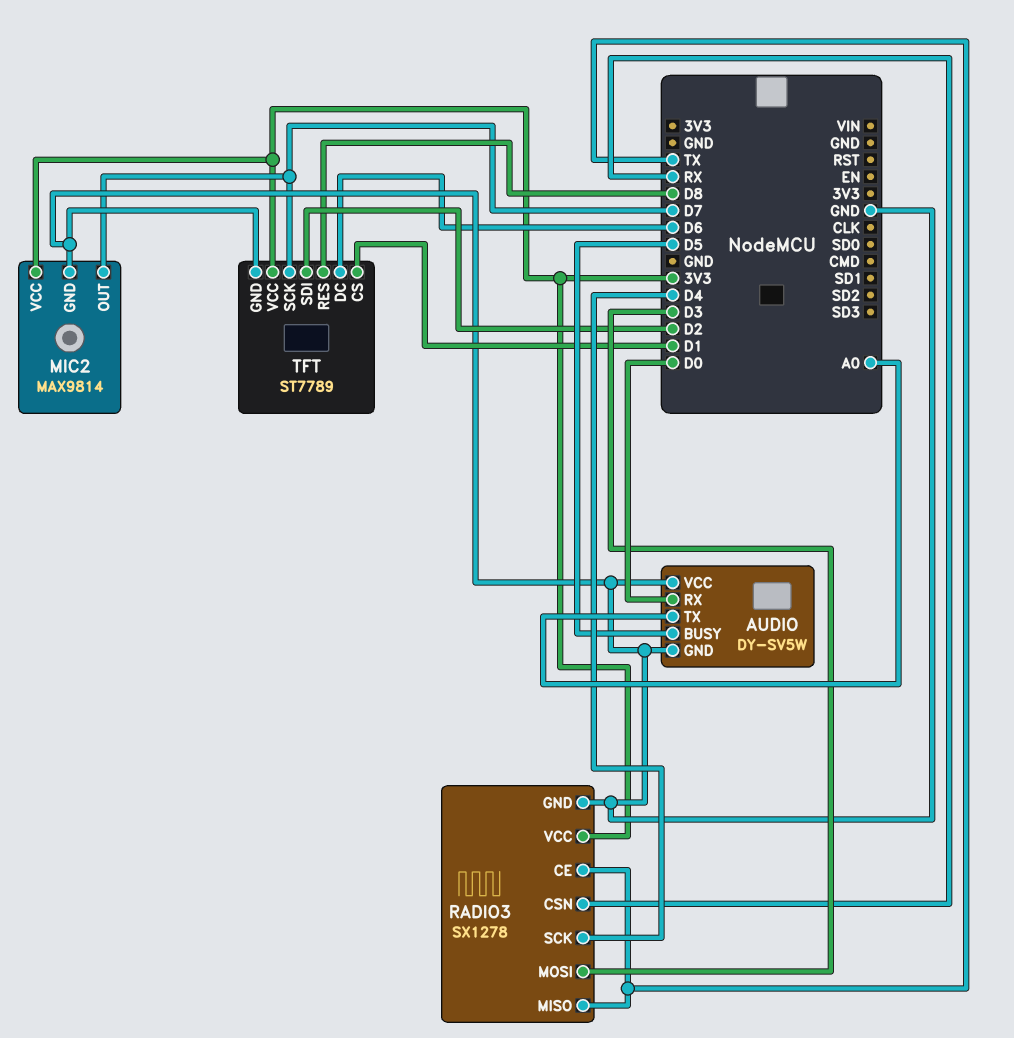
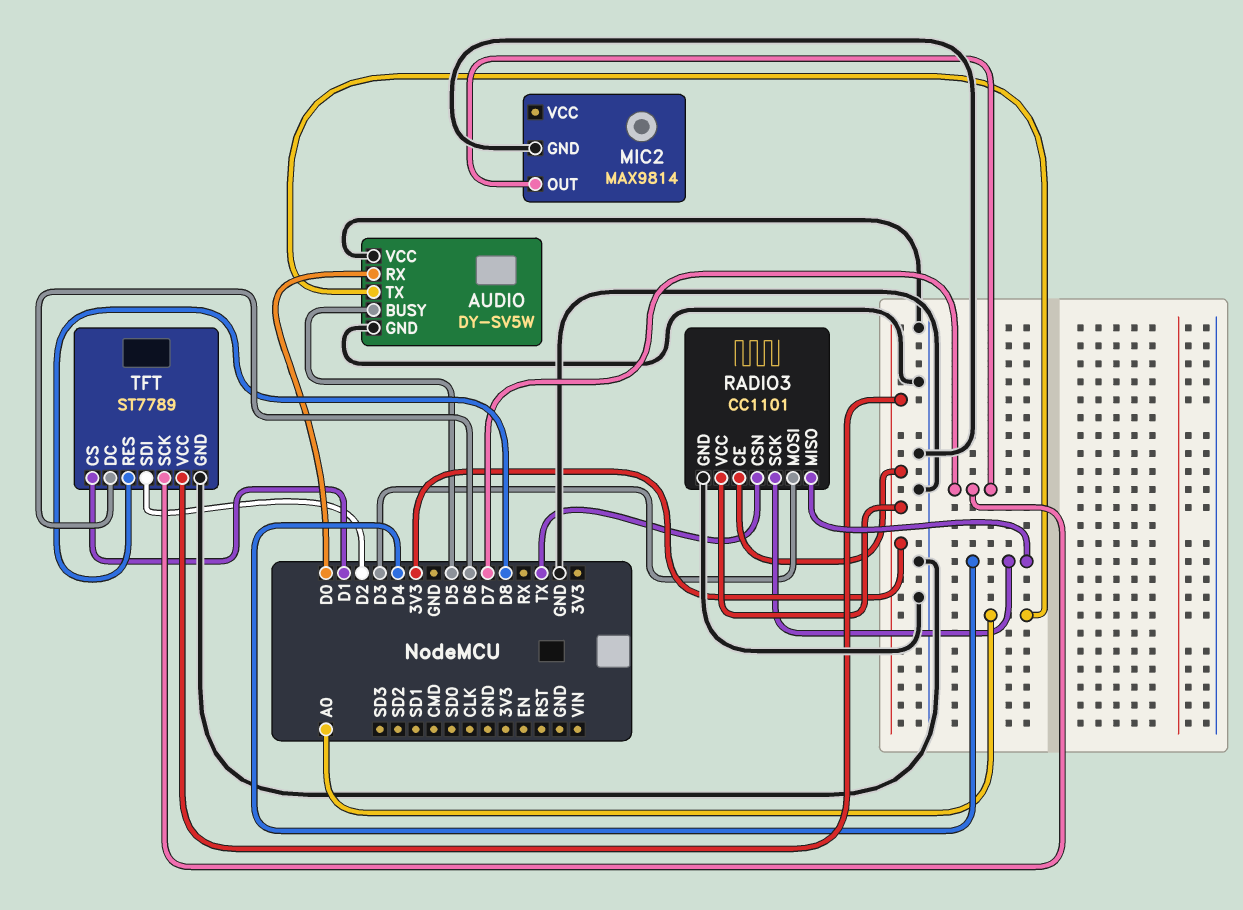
MIC2 pin VCC: 3V3 -> none
RADIO3: SX1278 -> CC1101
RADIO3 pin CE: TX -> 3V3
RADIO3 pin CSN: RX -> TX
RADIO3 pin MISO: TX -> D4

